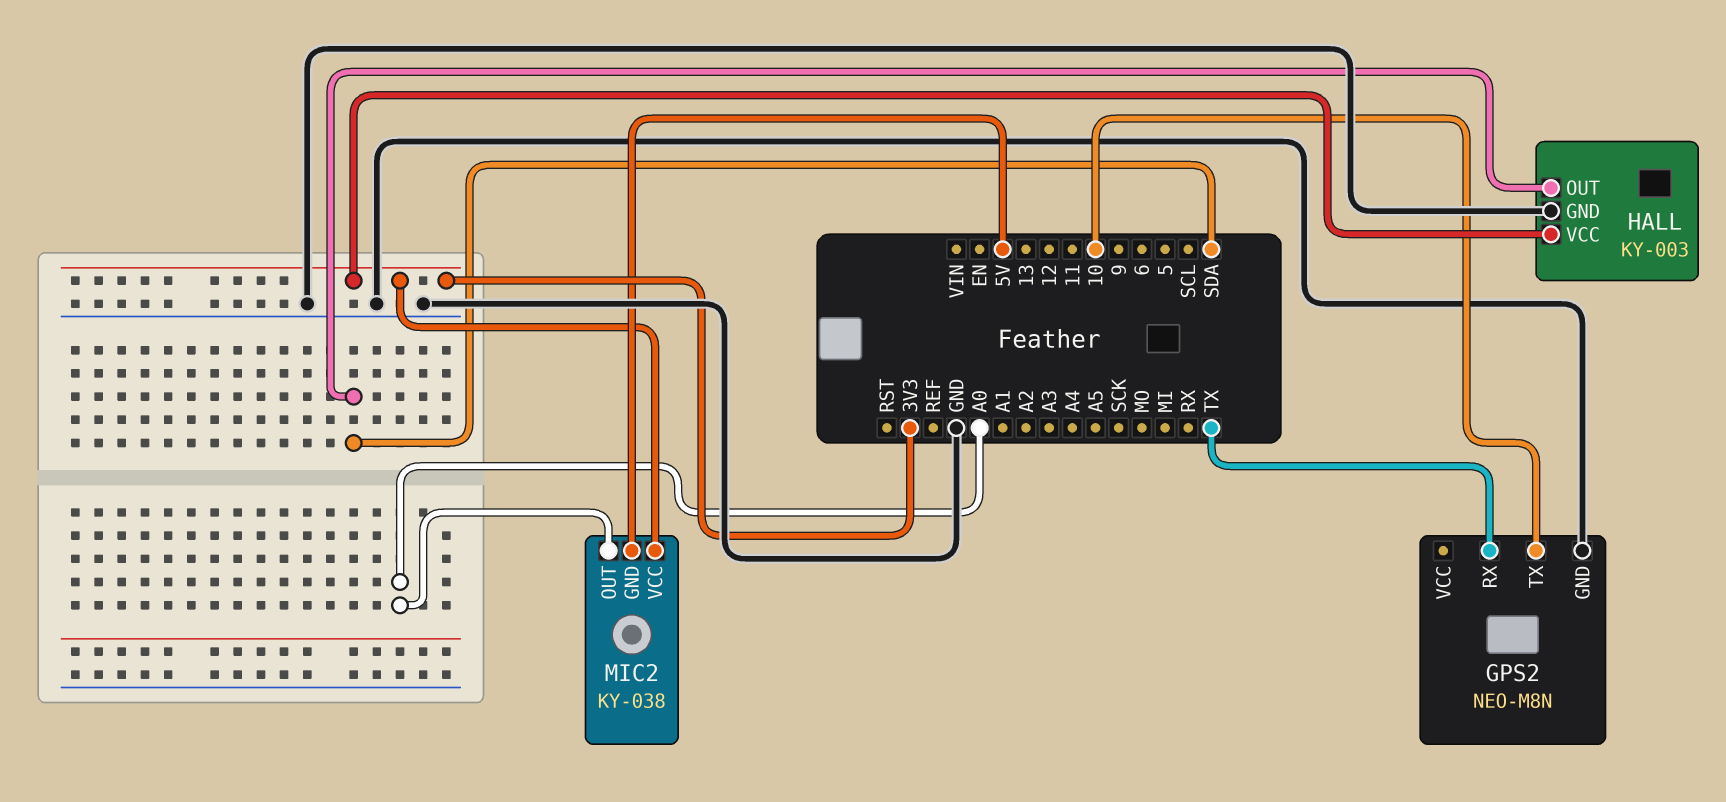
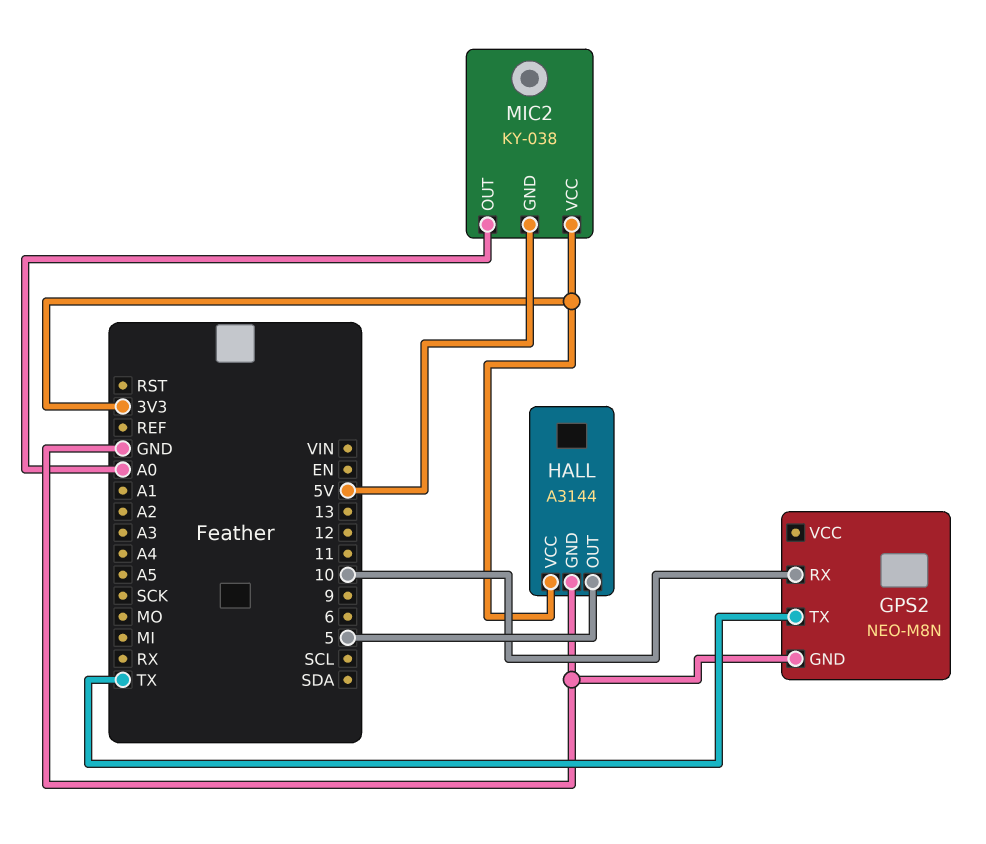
GPS2 pin RX: TX -> 10
GPS2 pin TX: 10 -> TX
HALL: KY-003 -> A3144
HALL pin OUT: SDA -> 5

